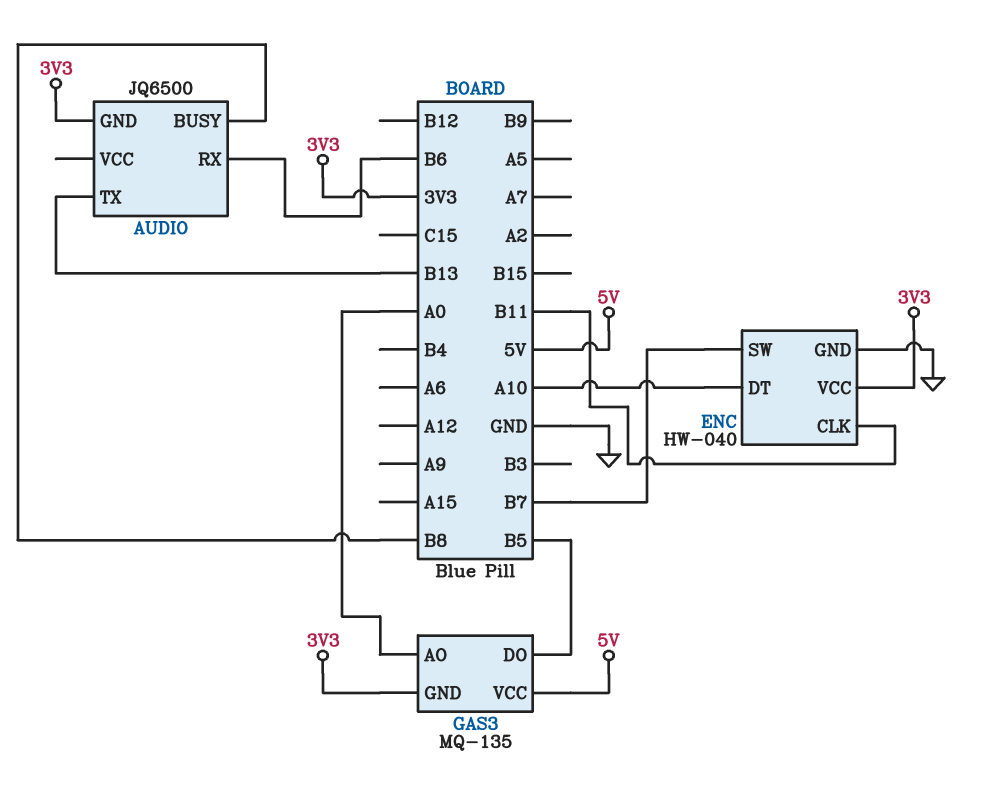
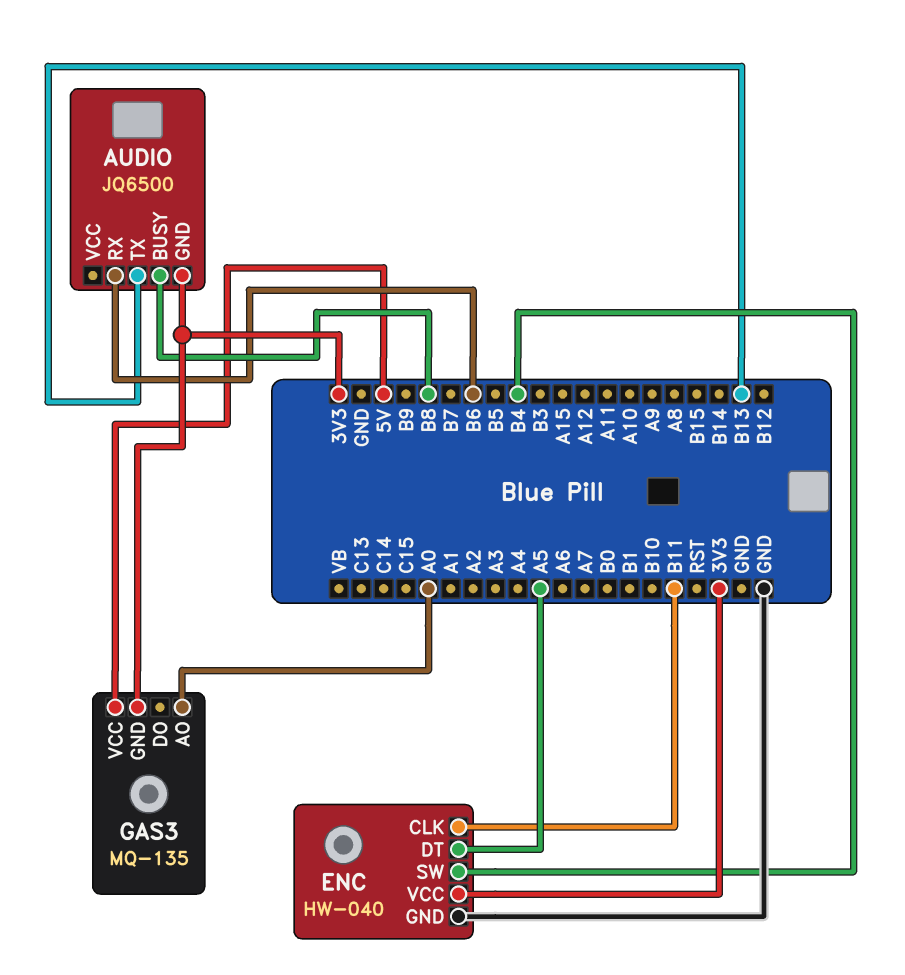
ENC pin DT: A10 -> A5
ENC pin SW: B7 -> B4
GAS3 pin DO: B5 -> none

